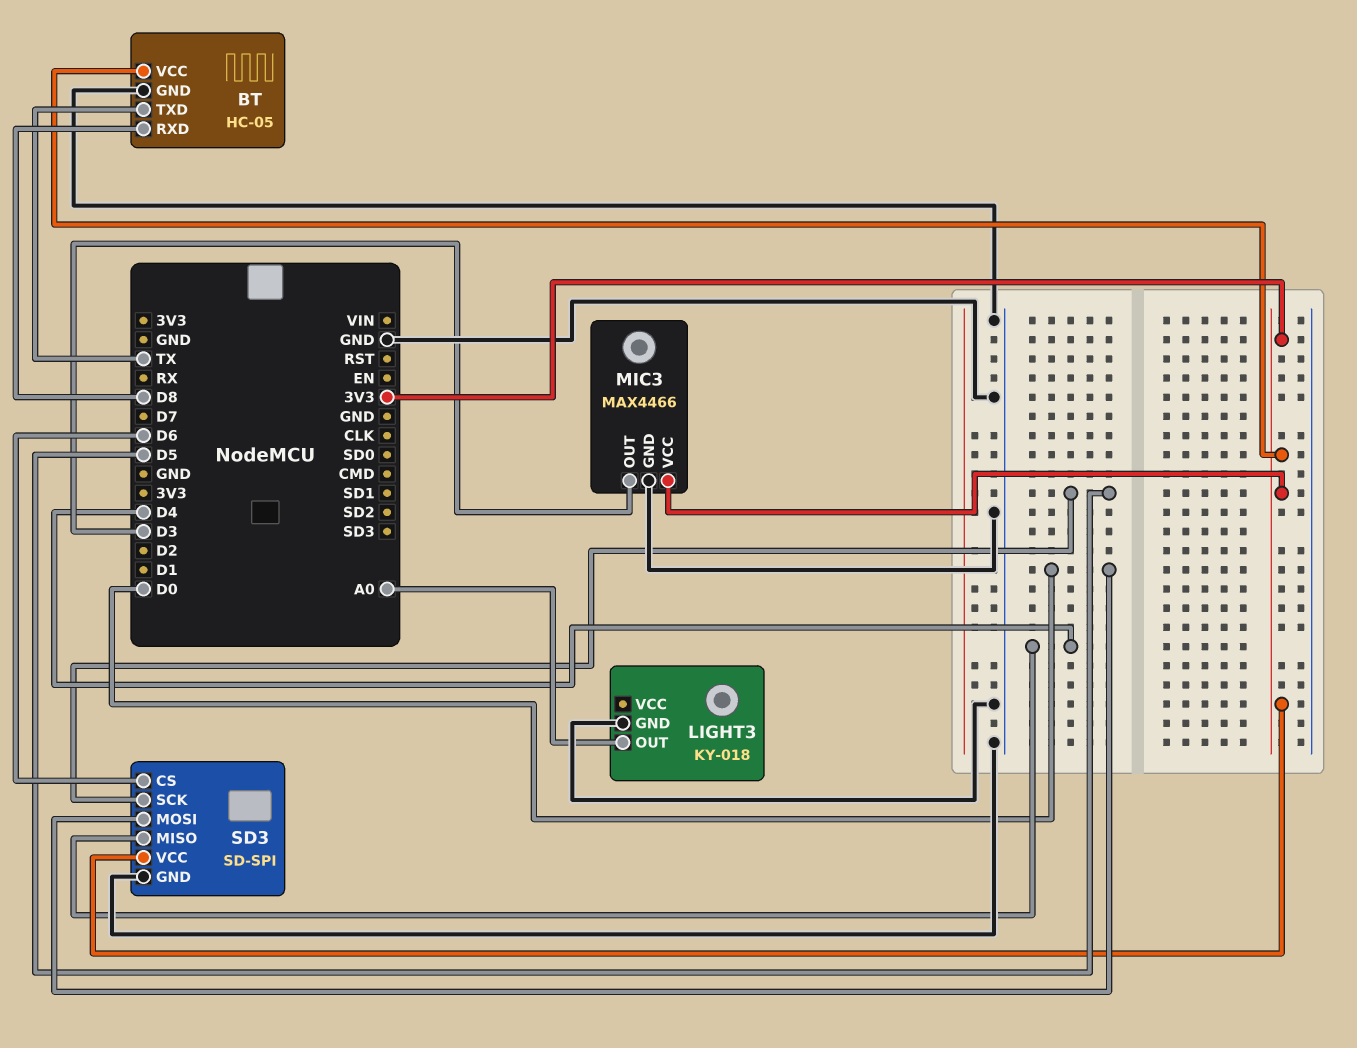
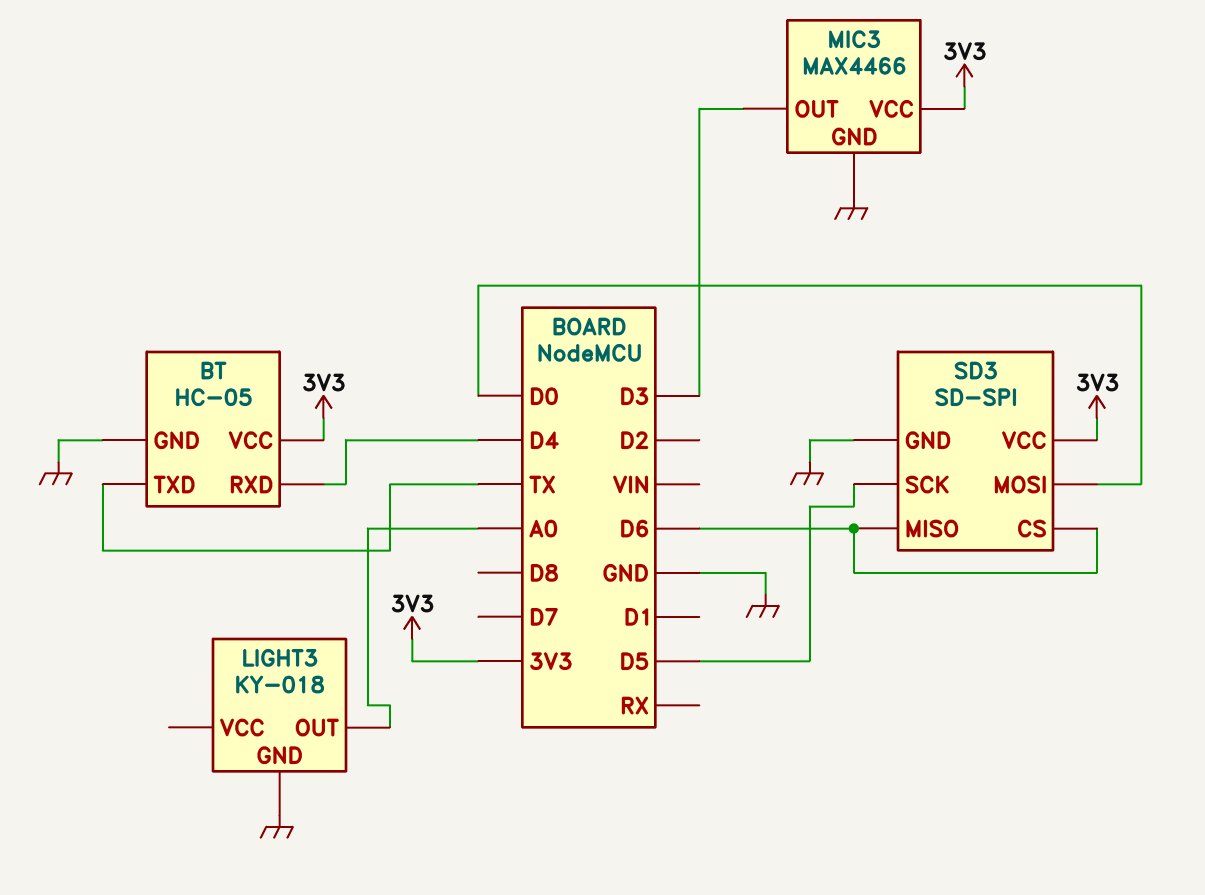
BT pin RXD: D8 -> D4
SD3 pin MISO: D4 -> D6

